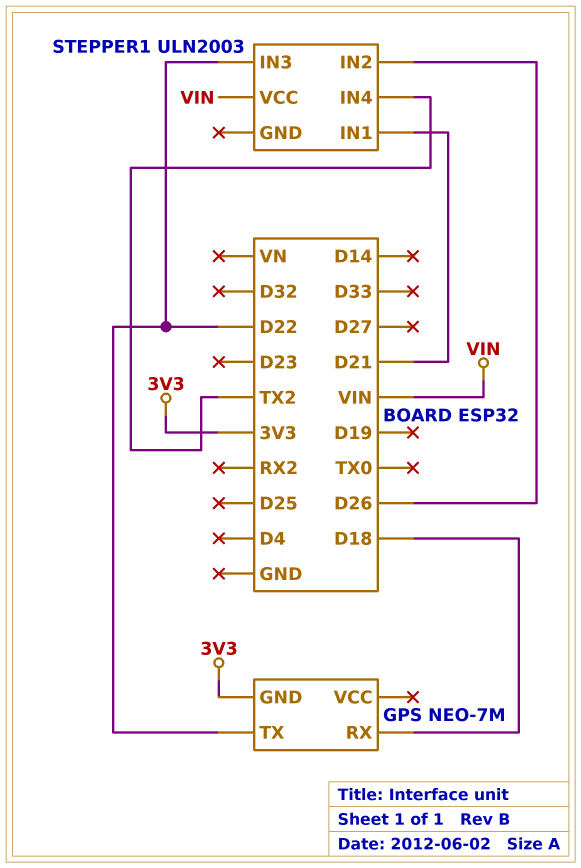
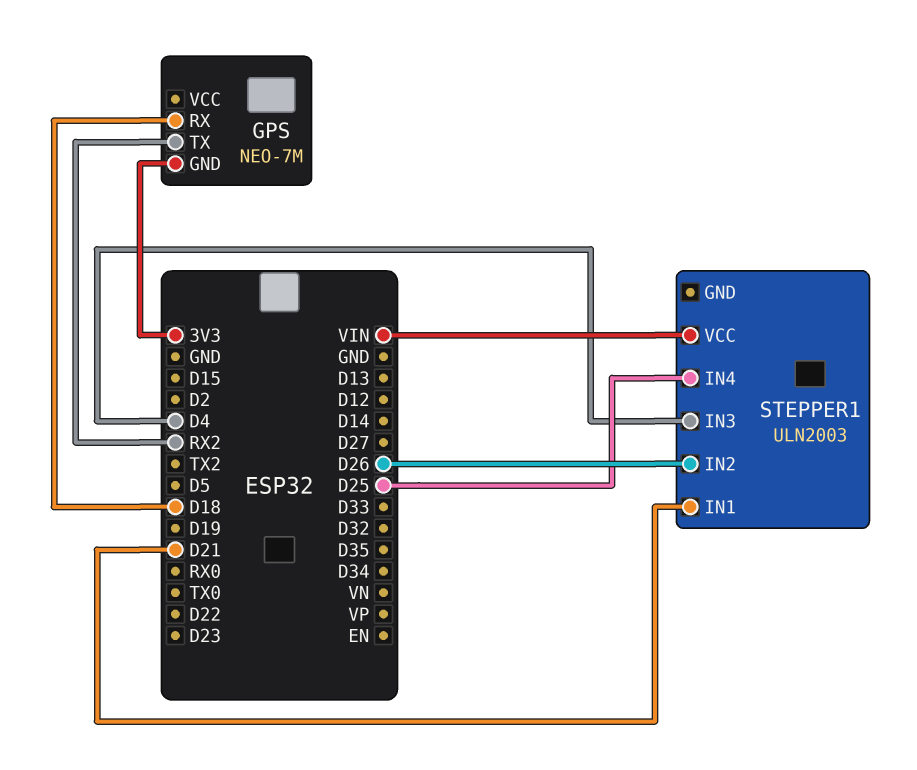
GPS pin TX: D22 -> RX2
STEPPER1 pin IN3: D22 -> D4
STEPPER1 pin IN4: TX2 -> D25

